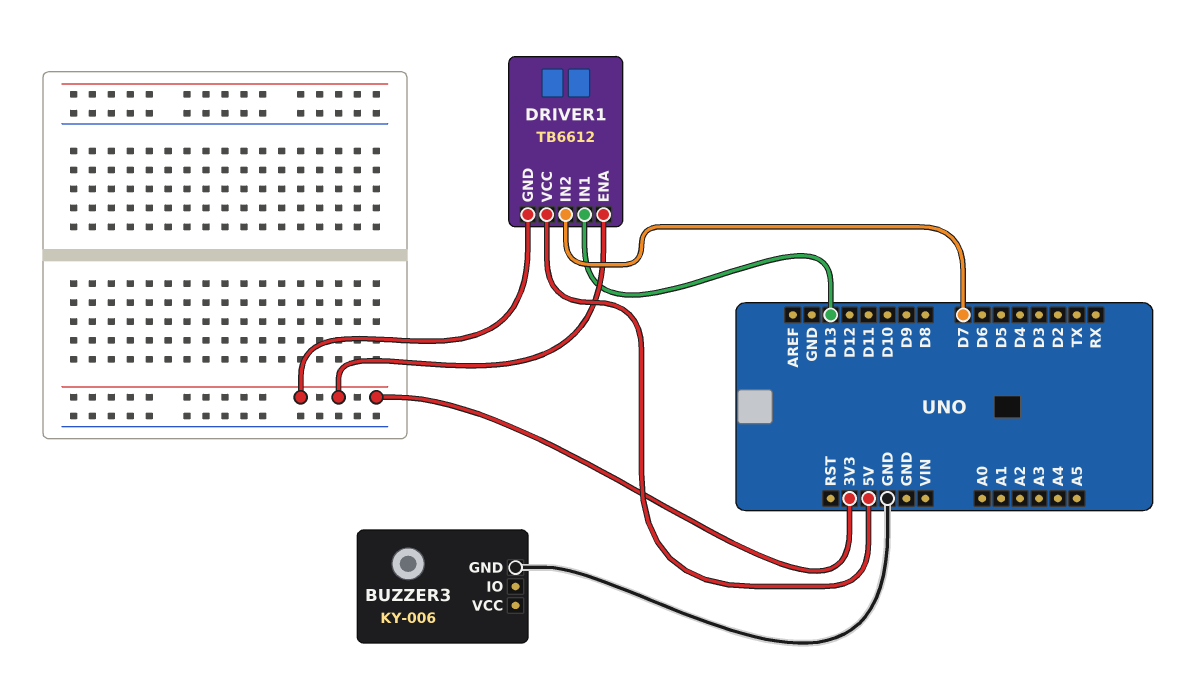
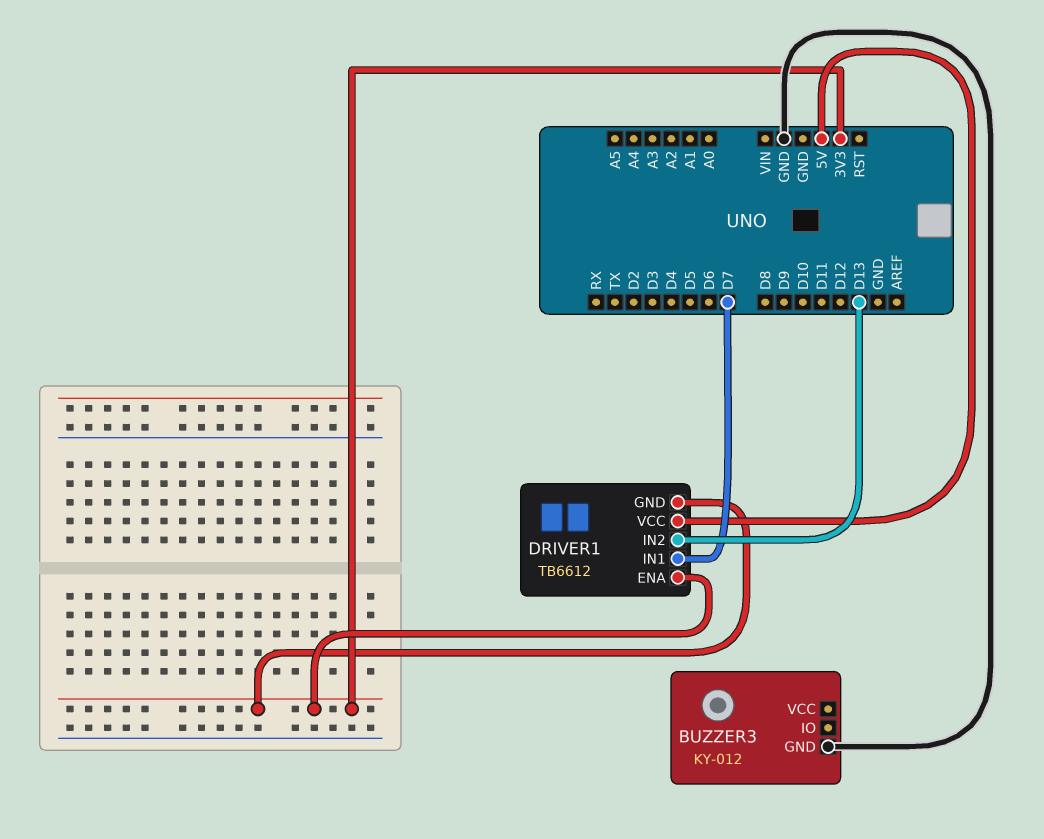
BUZZER3: KY-006 -> KY-012
DRIVER1 pin IN1: D13 -> D7
DRIVER1 pin IN2: D7 -> D13

